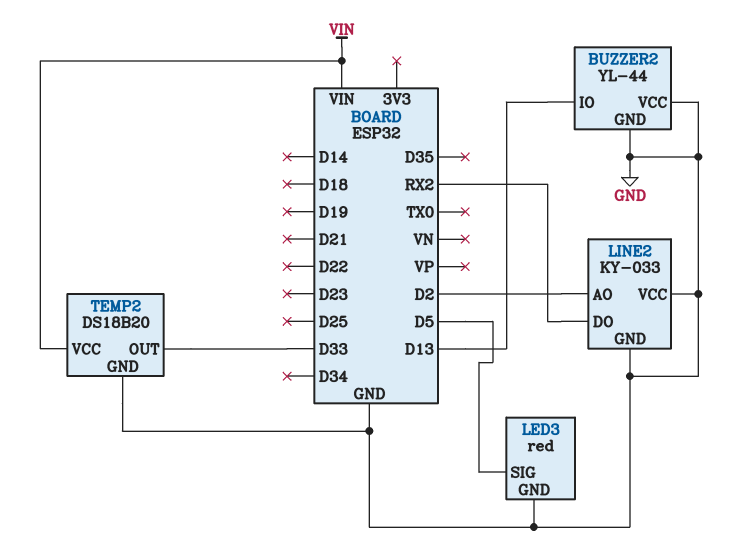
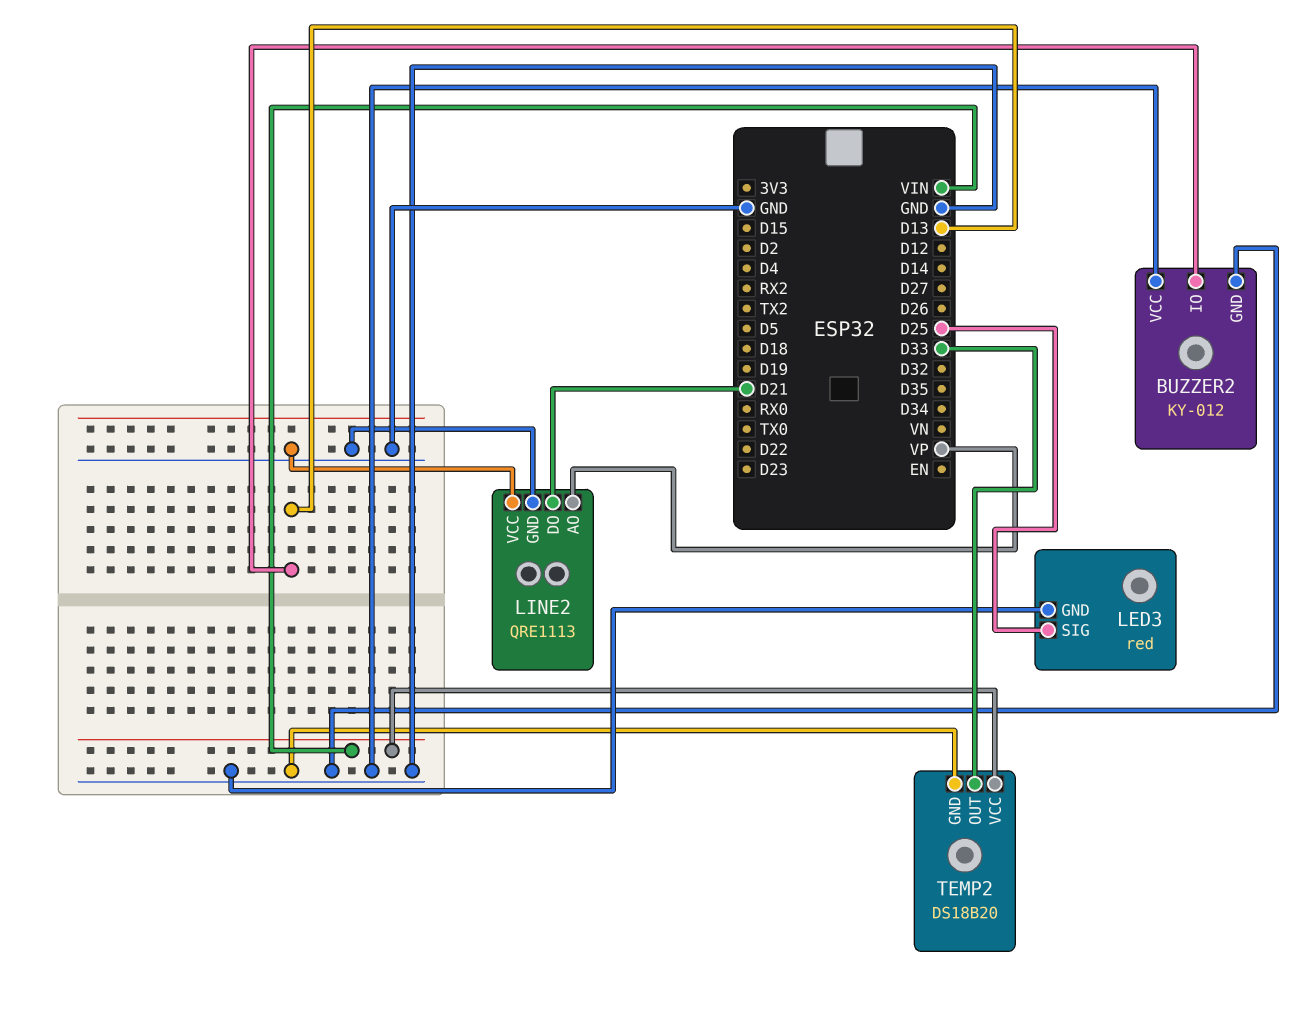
BUZZER2: YL-44 -> KY-012
LED3 pin SIG: D5 -> D25
LINE2: KY-033 -> QRE1113
LINE2 pin AO: D2 -> VP
LINE2 pin DO: RX2 -> D21

